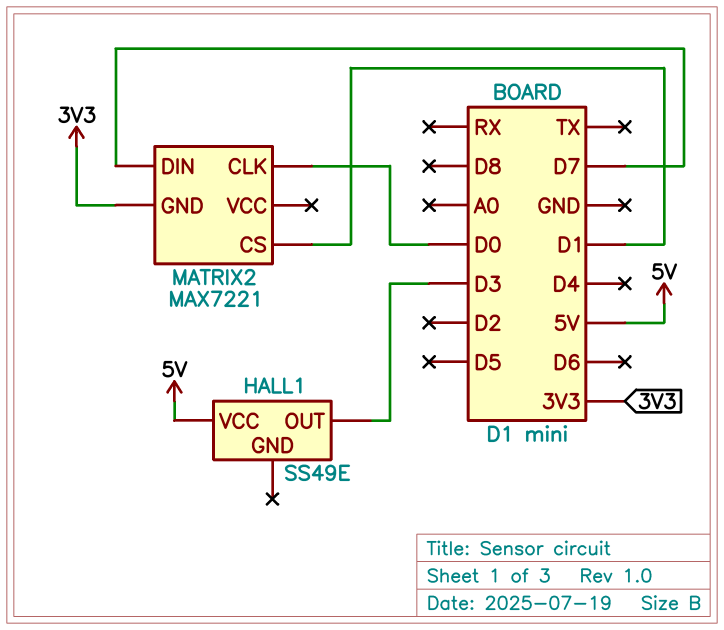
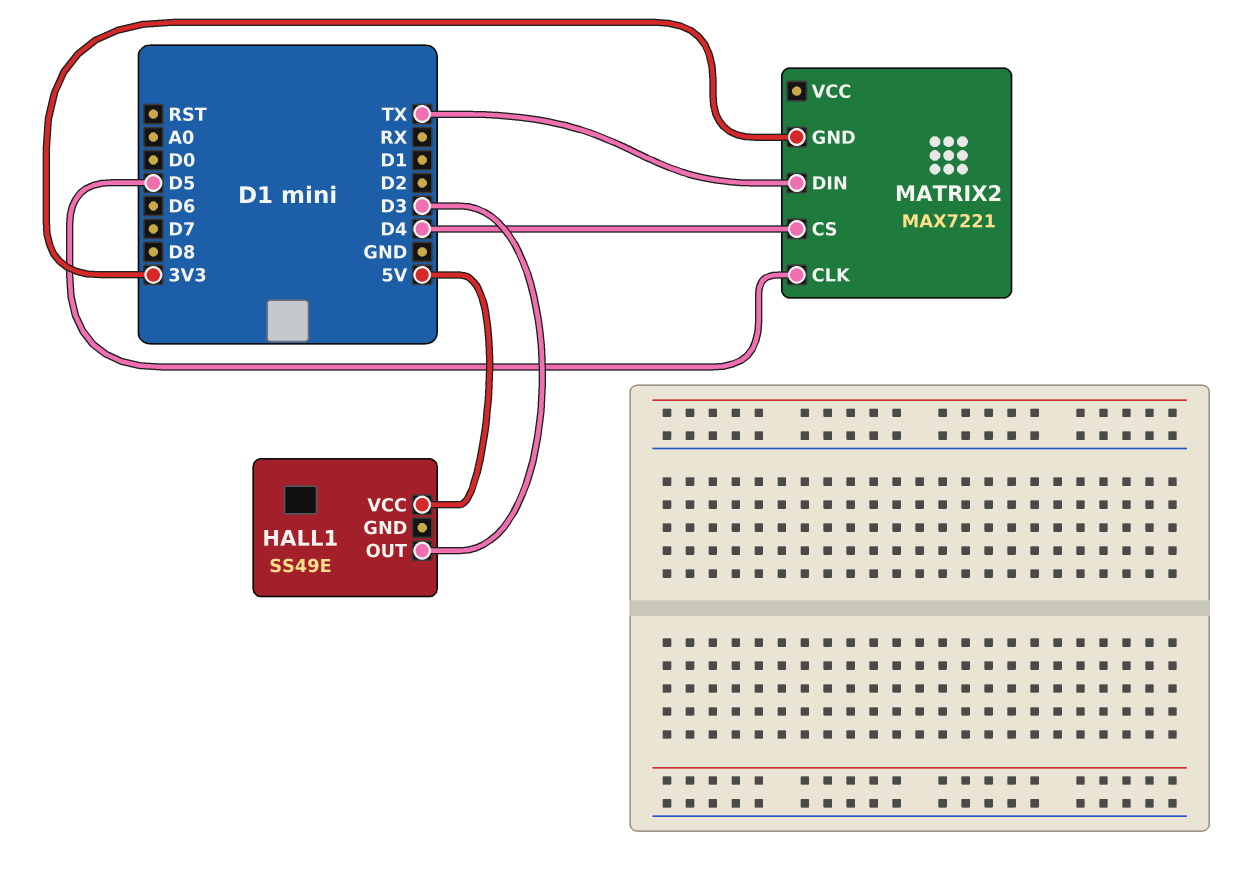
MATRIX2 pin CLK: D0 -> D5
MATRIX2 pin CS: D1 -> D4
MATRIX2 pin DIN: D7 -> TX

